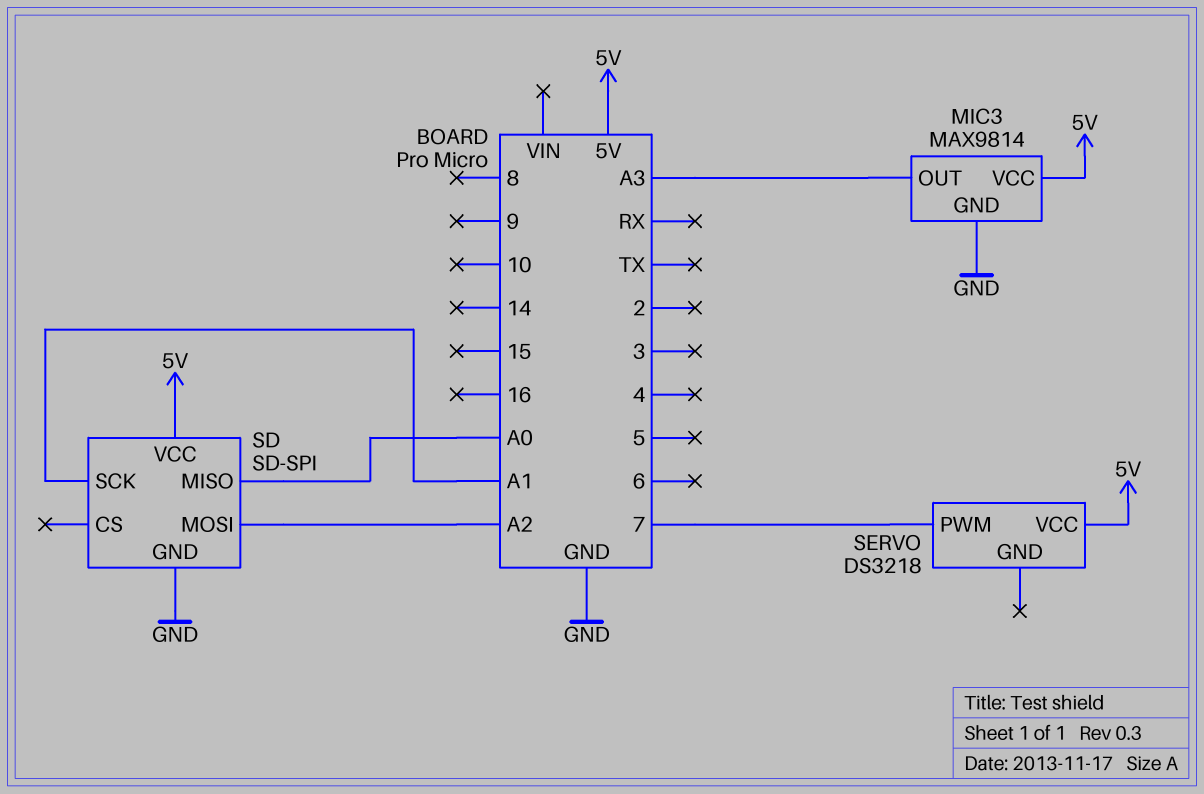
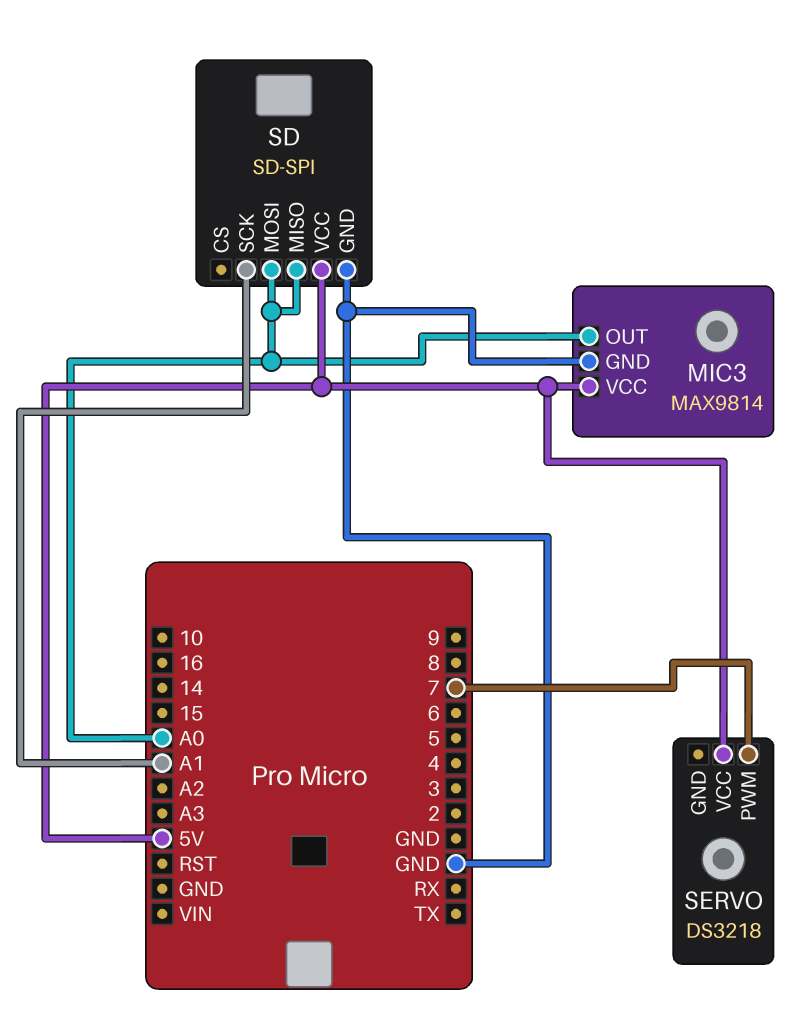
MIC3 pin OUT: A3 -> A0
SD pin MOSI: A2 -> A0

